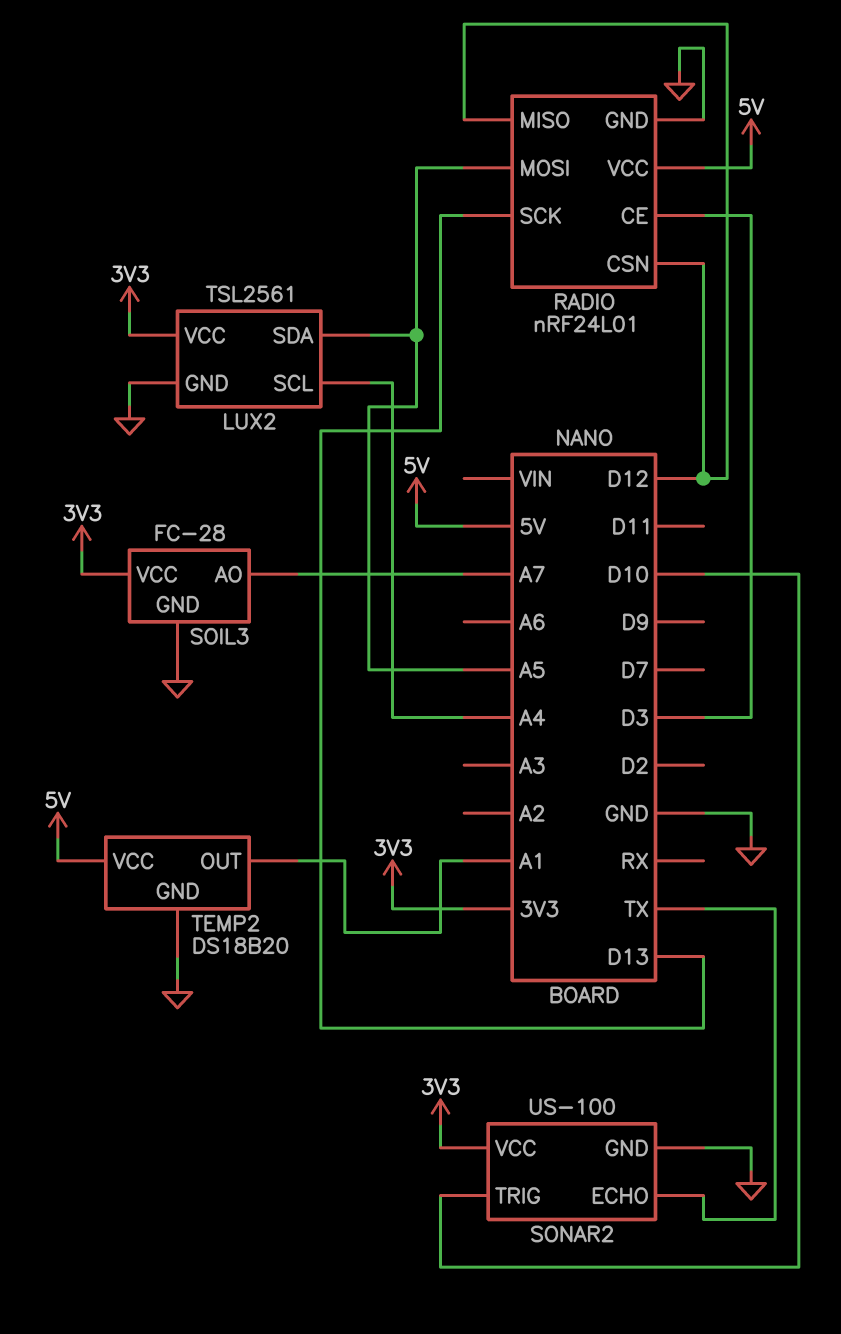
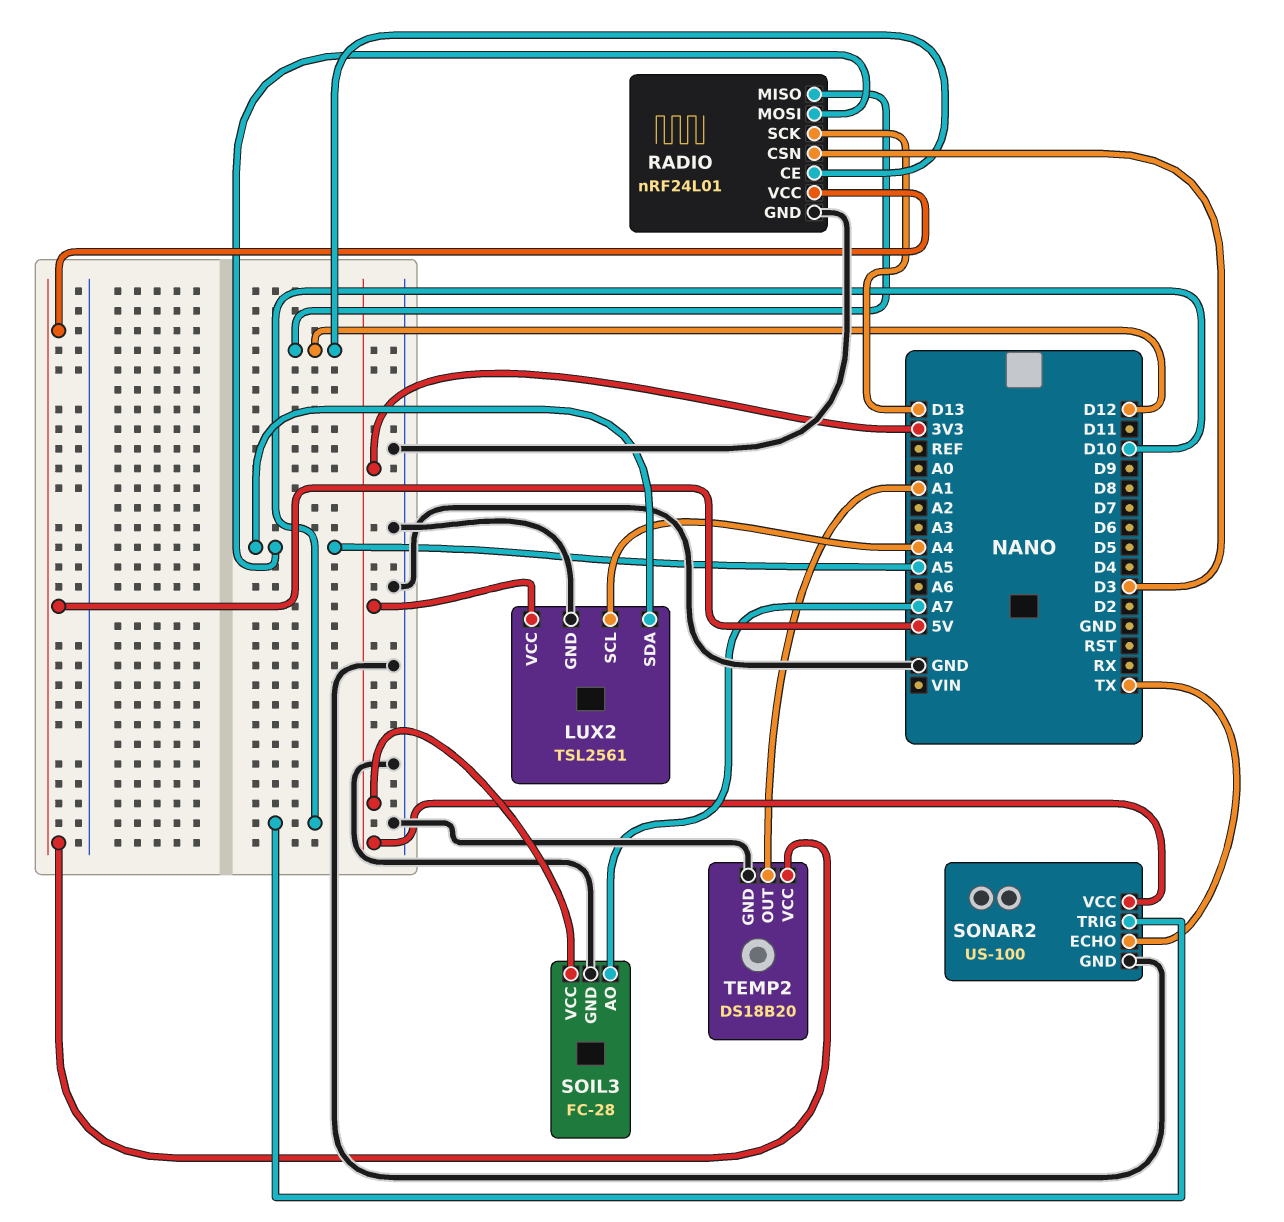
RADIO pin CE: D3 -> D12
RADIO pin CSN: D12 -> D3

